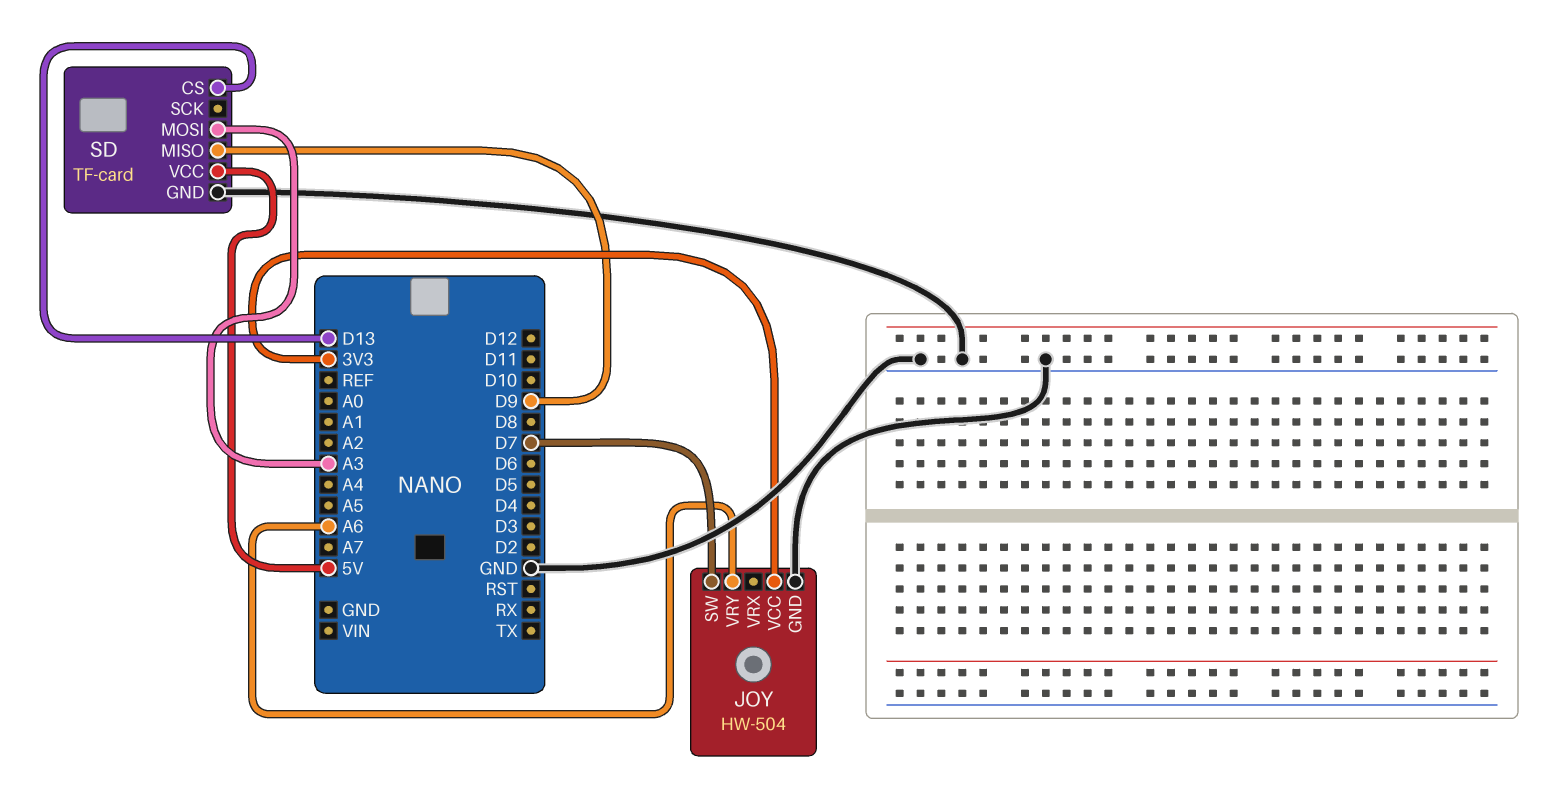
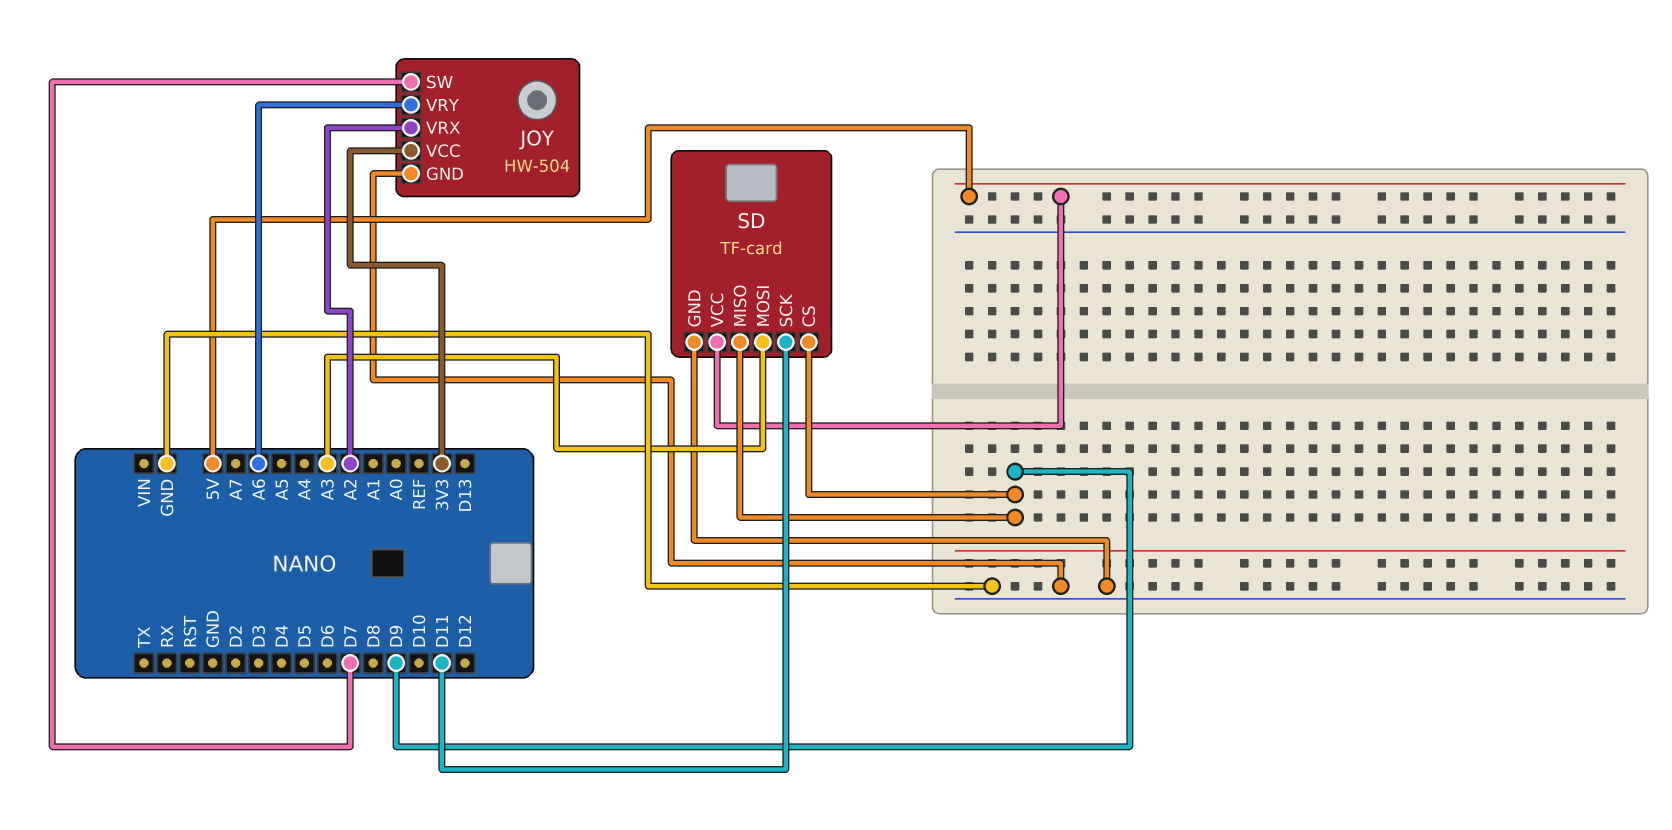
JOY pin VRX: none -> A2
SD pin CS: D13 -> D9
SD pin SCK: none -> D11

